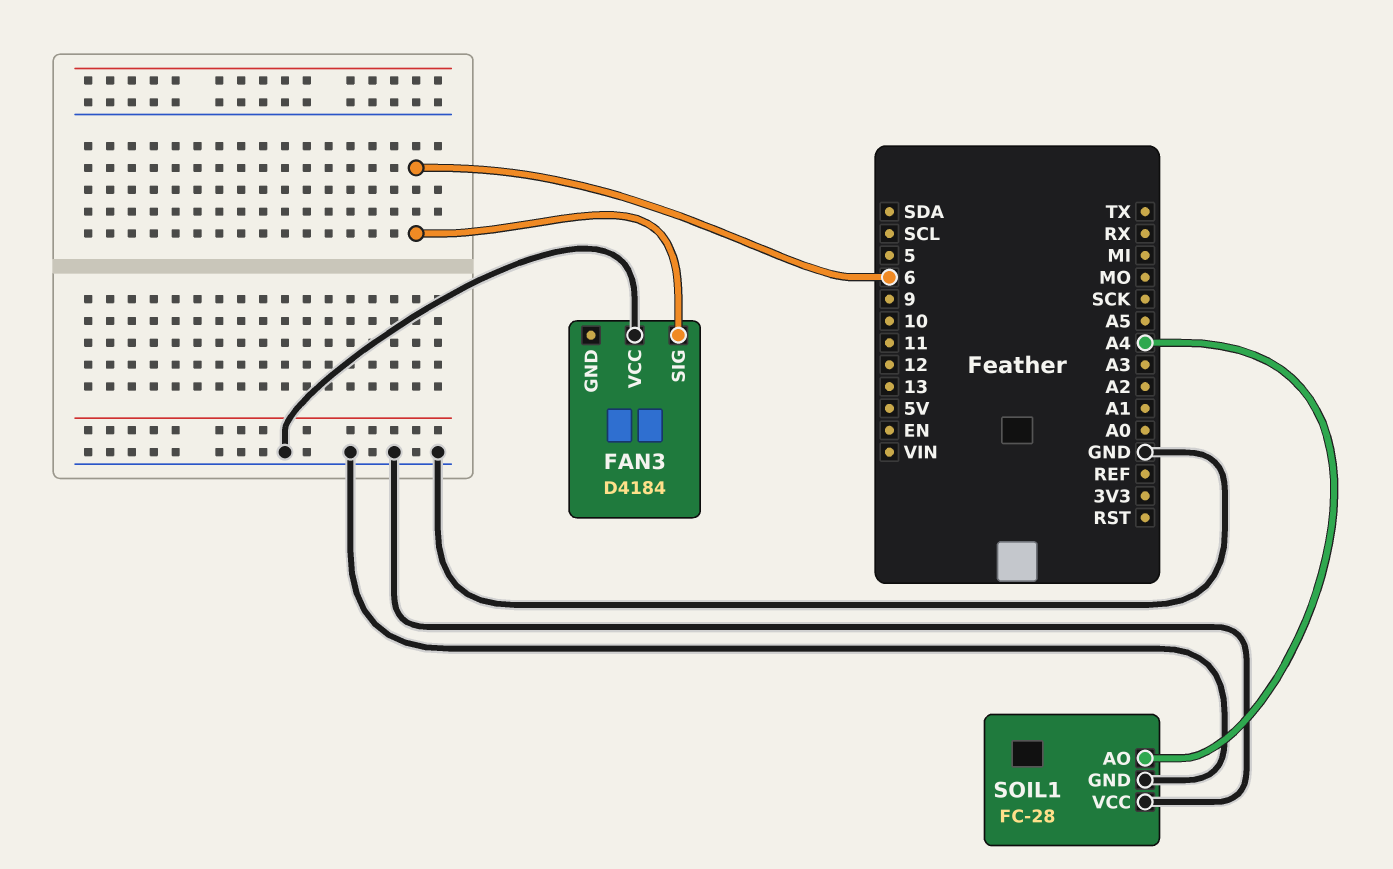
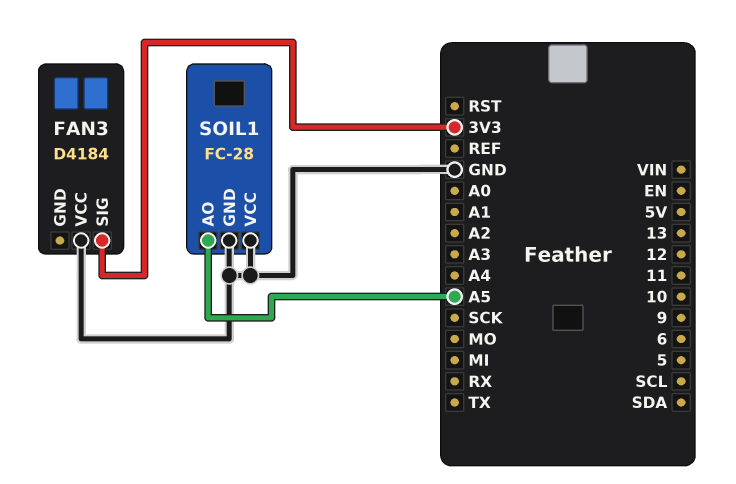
FAN3 pin SIG: 6 -> 3V3
SOIL1 pin AO: A4 -> A5

